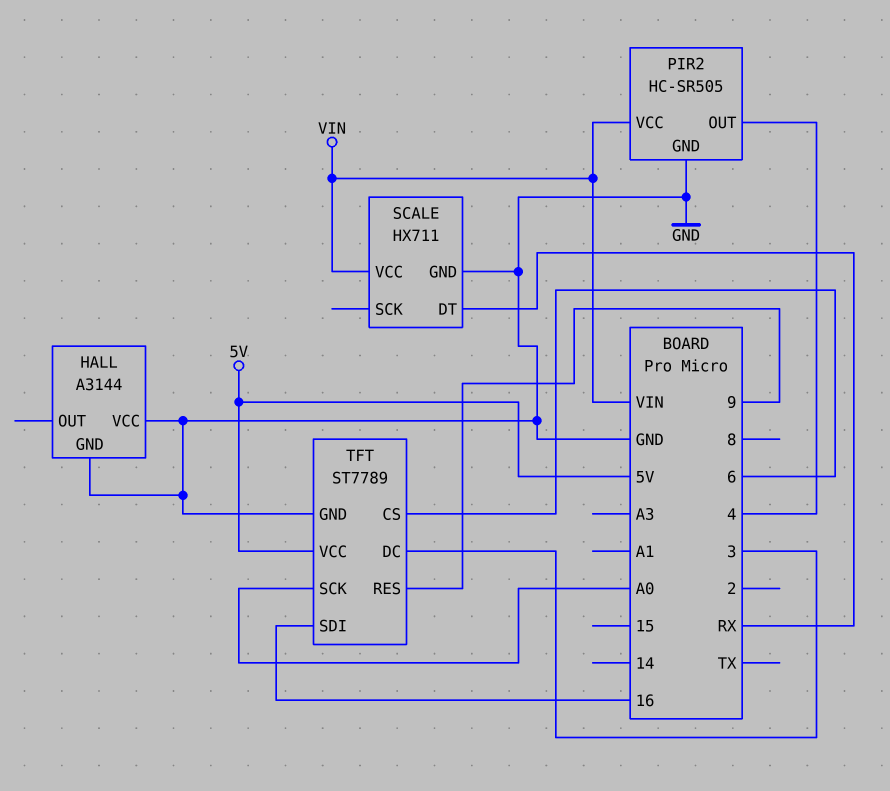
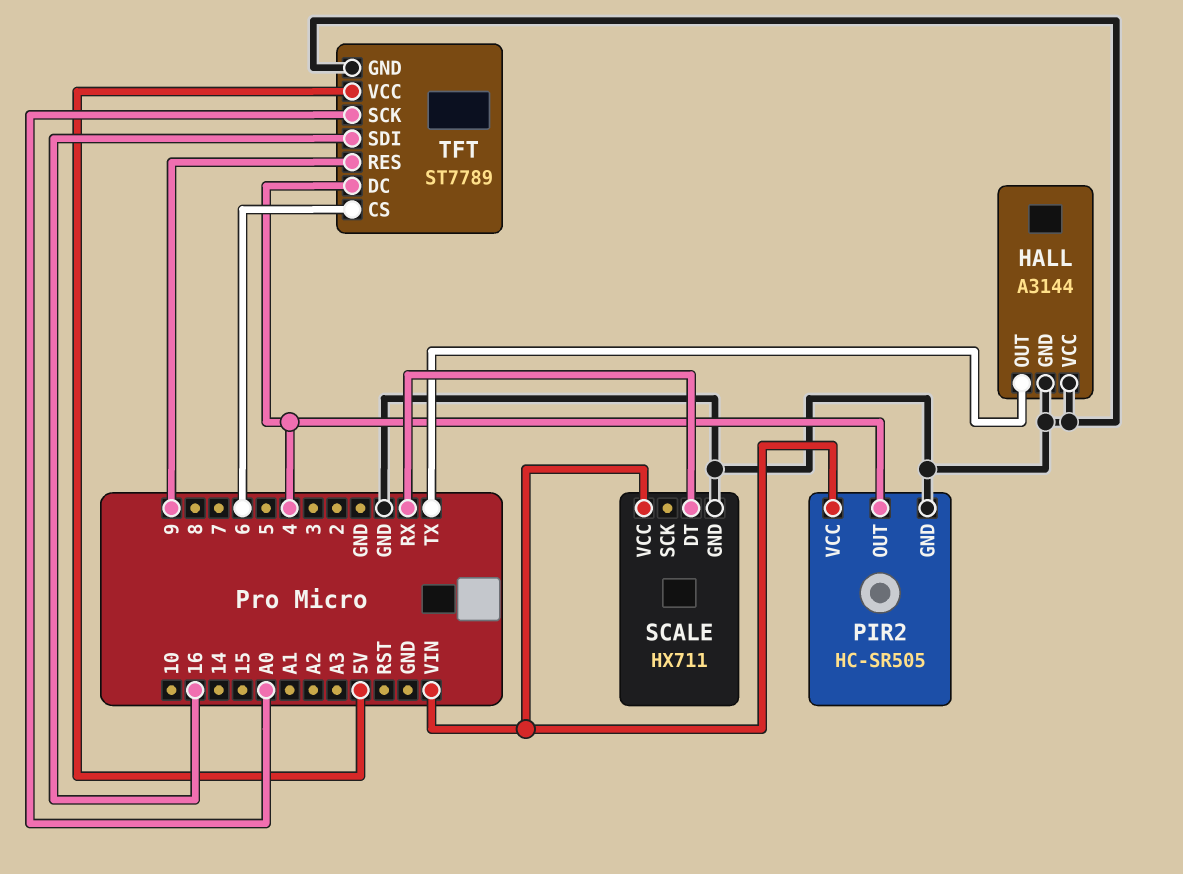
HALL pin OUT: none -> TX
TFT pin DC: 3 -> 4

